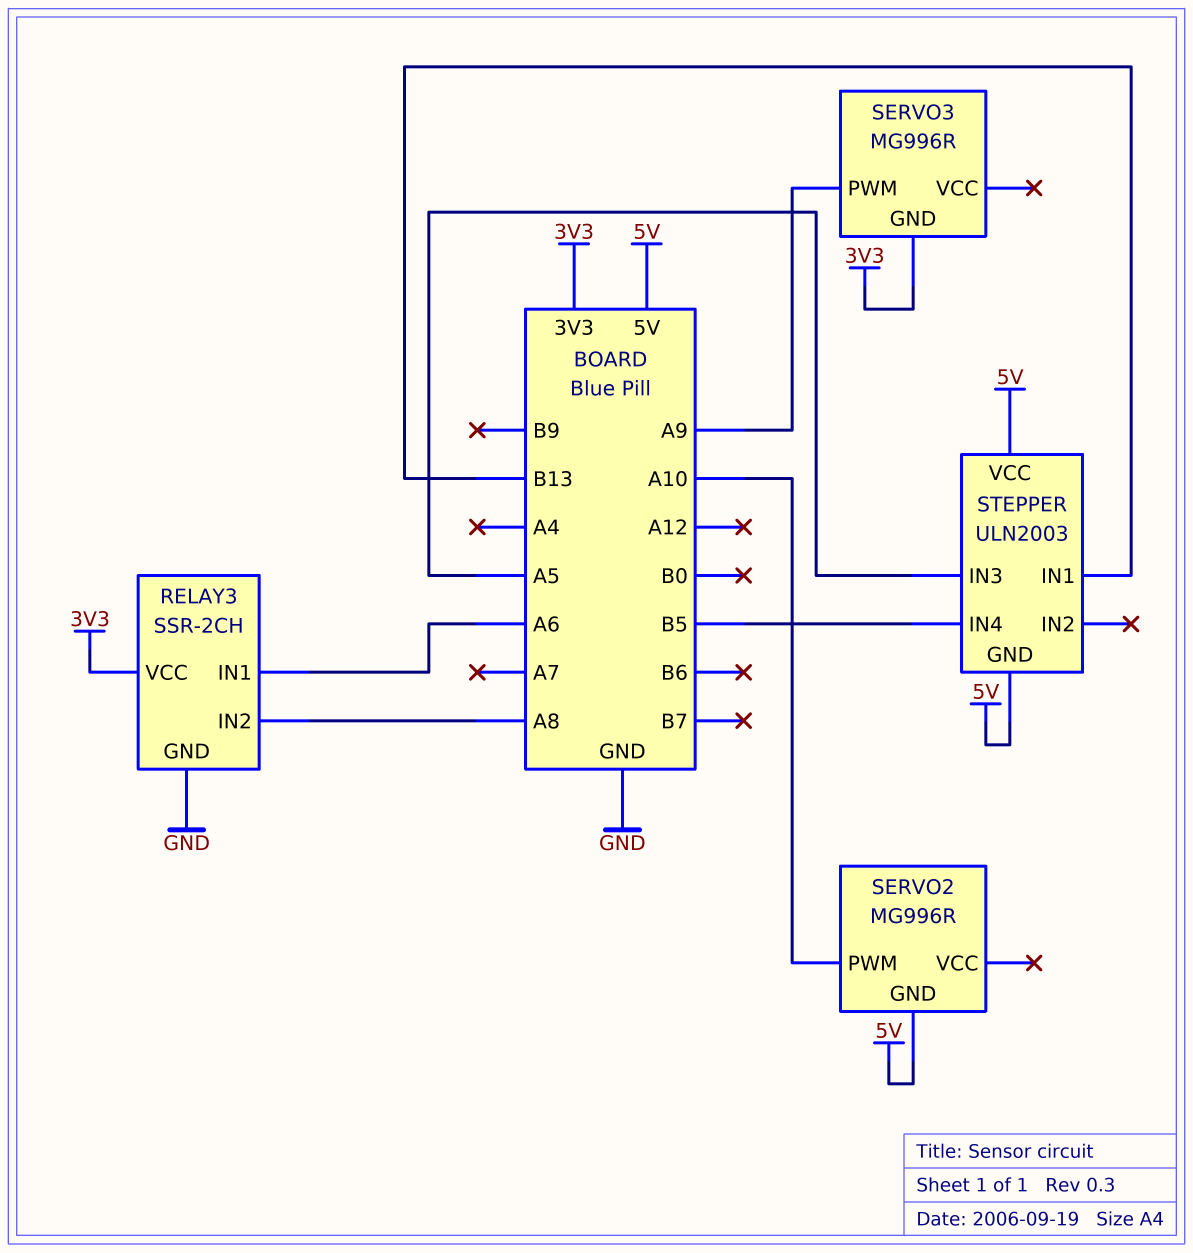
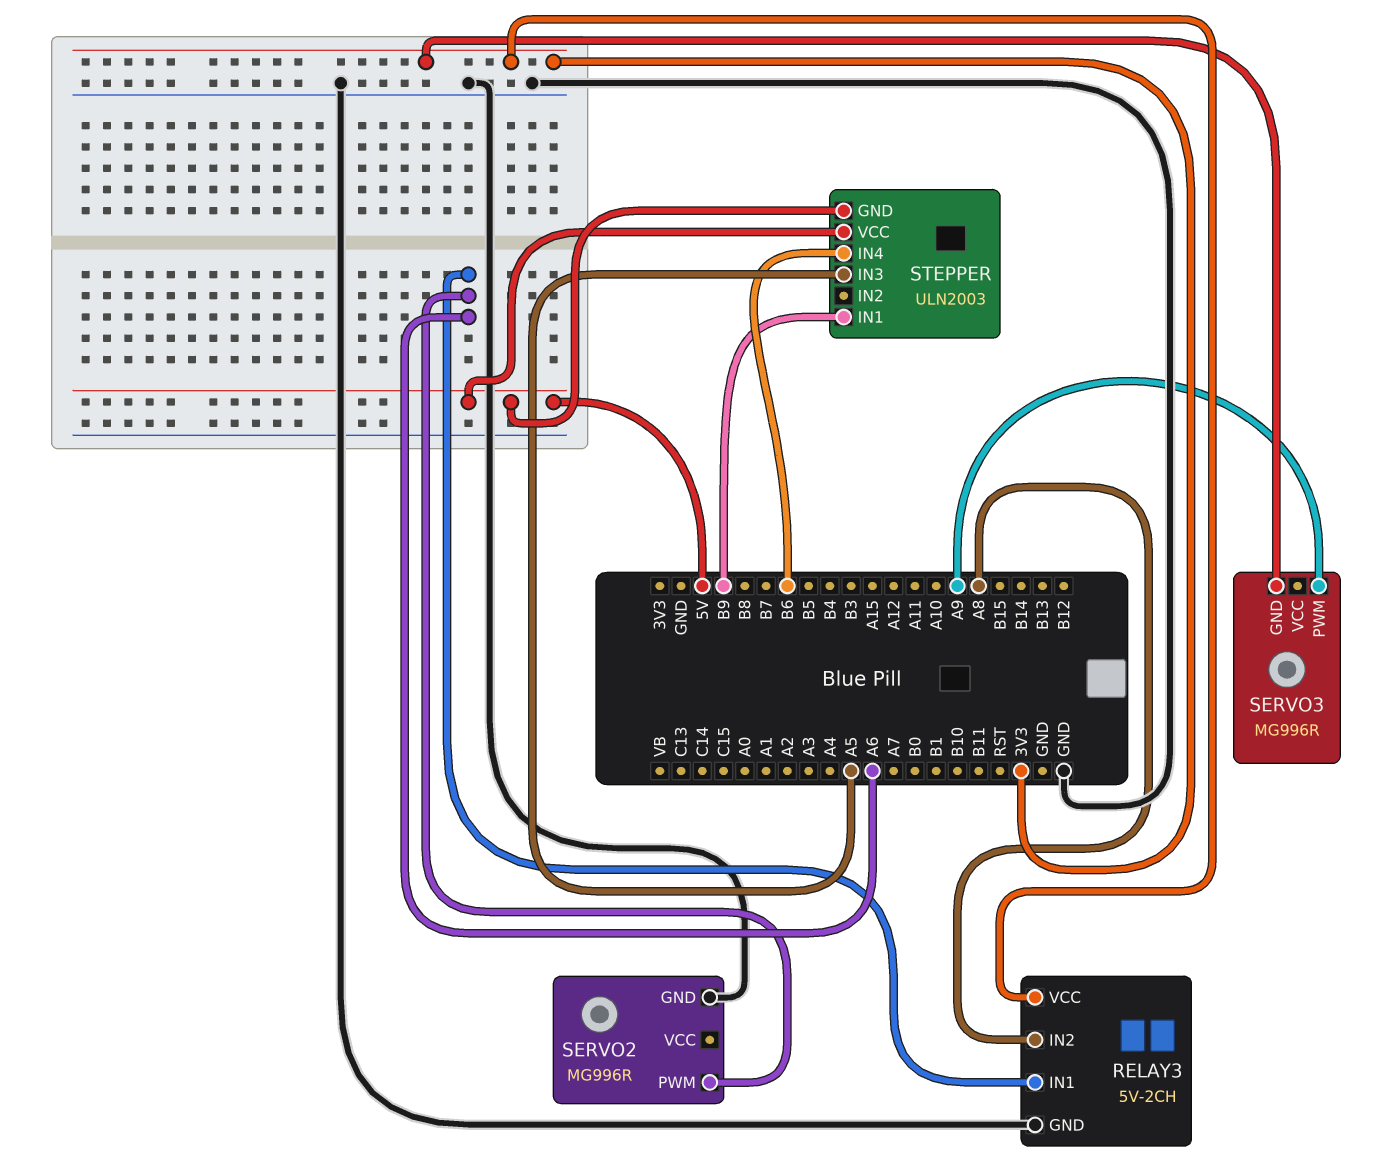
RELAY3: SSR-2CH -> 5V-2CH
SERVO2 pin GND: 5V -> GND
SERVO2 pin PWM: A10 -> A6
STEPPER pin IN1: B13 -> B9
STEPPER pin IN4: B5 -> B6

